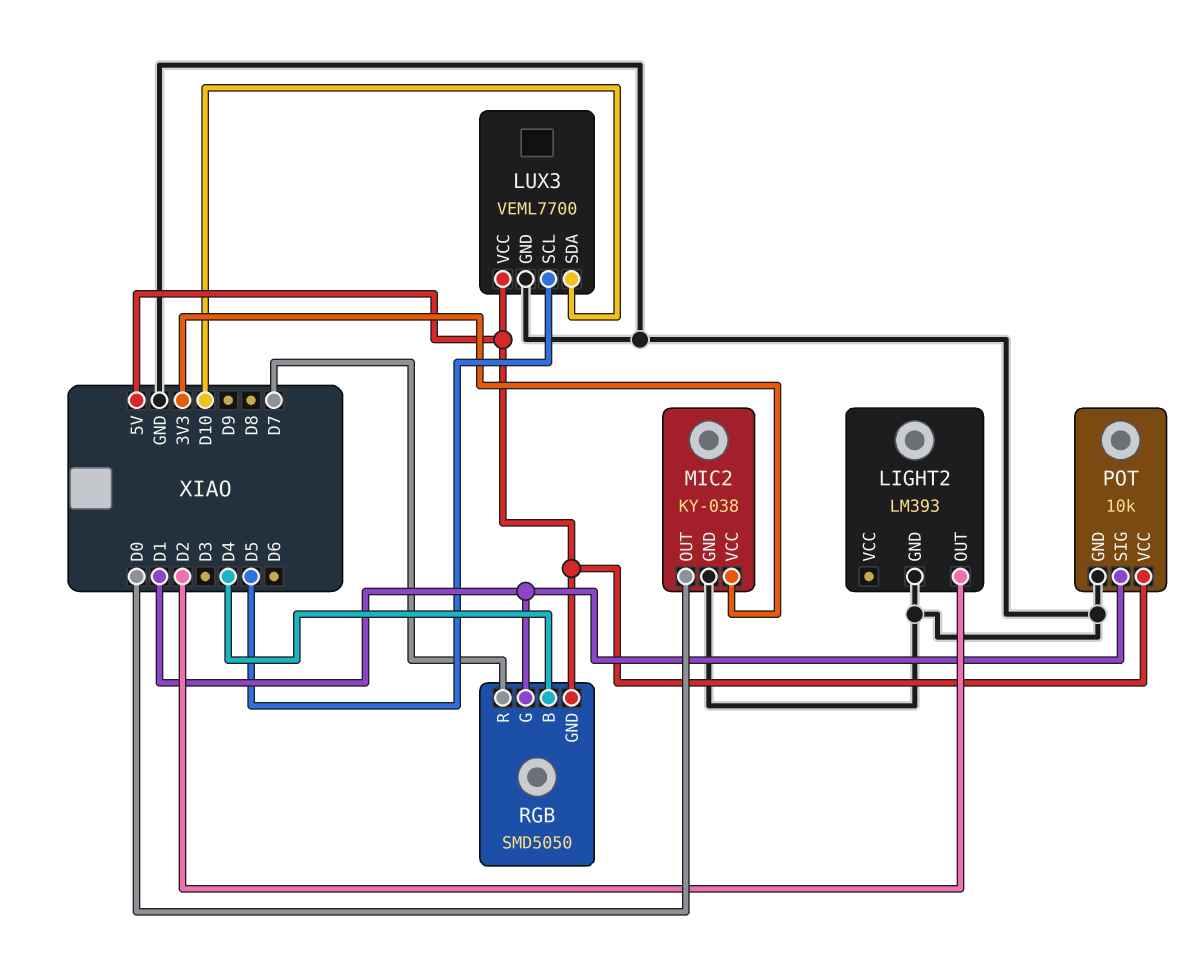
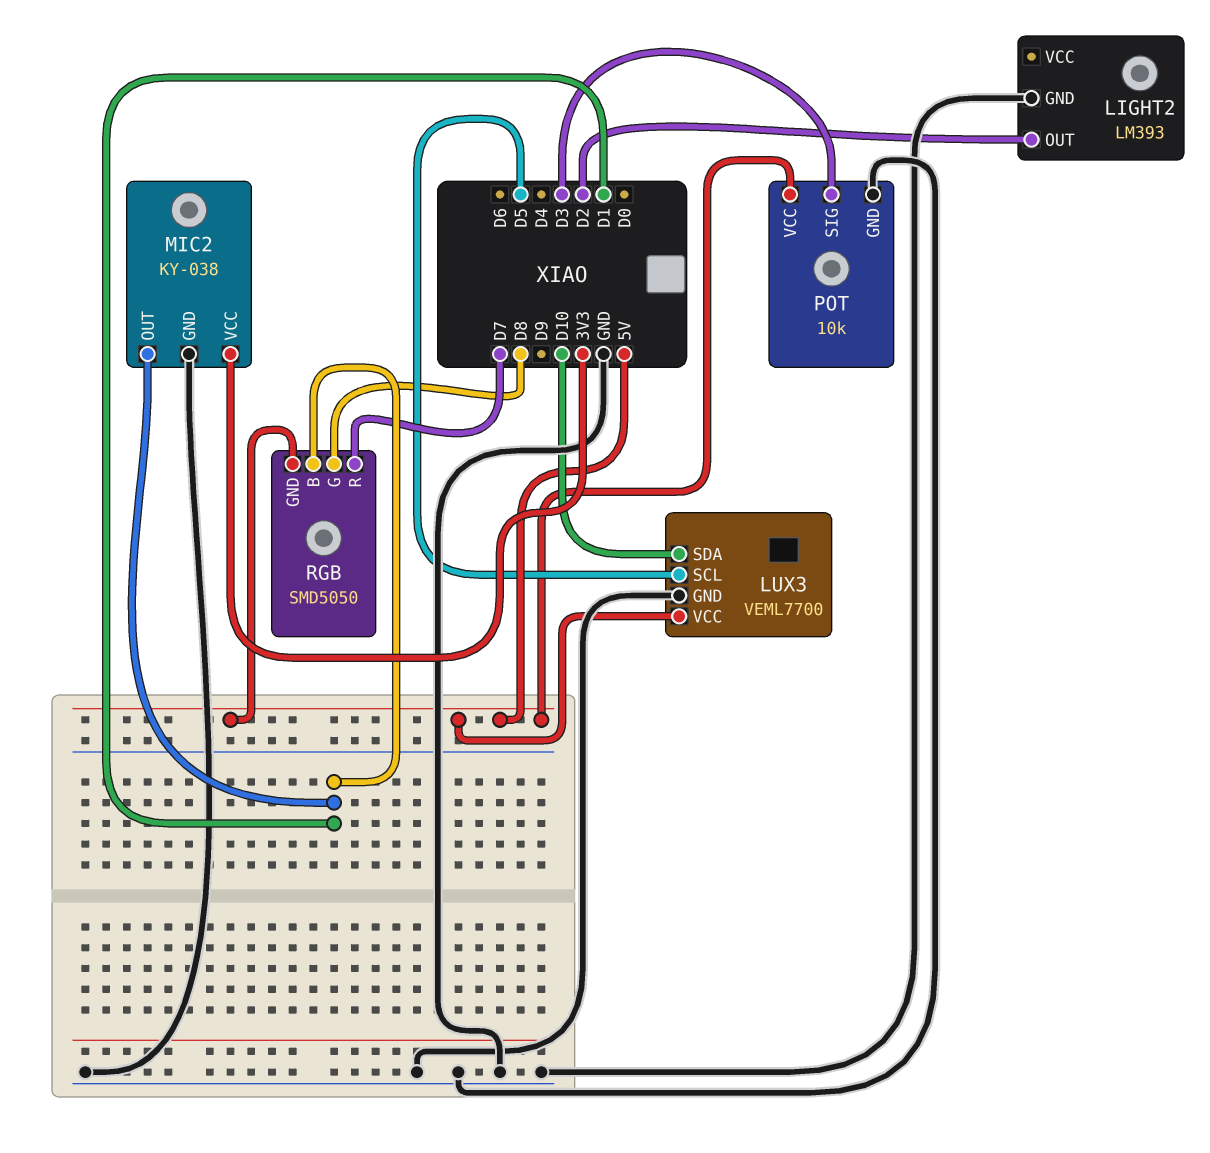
MIC2 pin OUT: D0 -> D1
POT pin SIG: D1 -> D3
RGB pin B: D4 -> D1
RGB pin G: D1 -> D8

